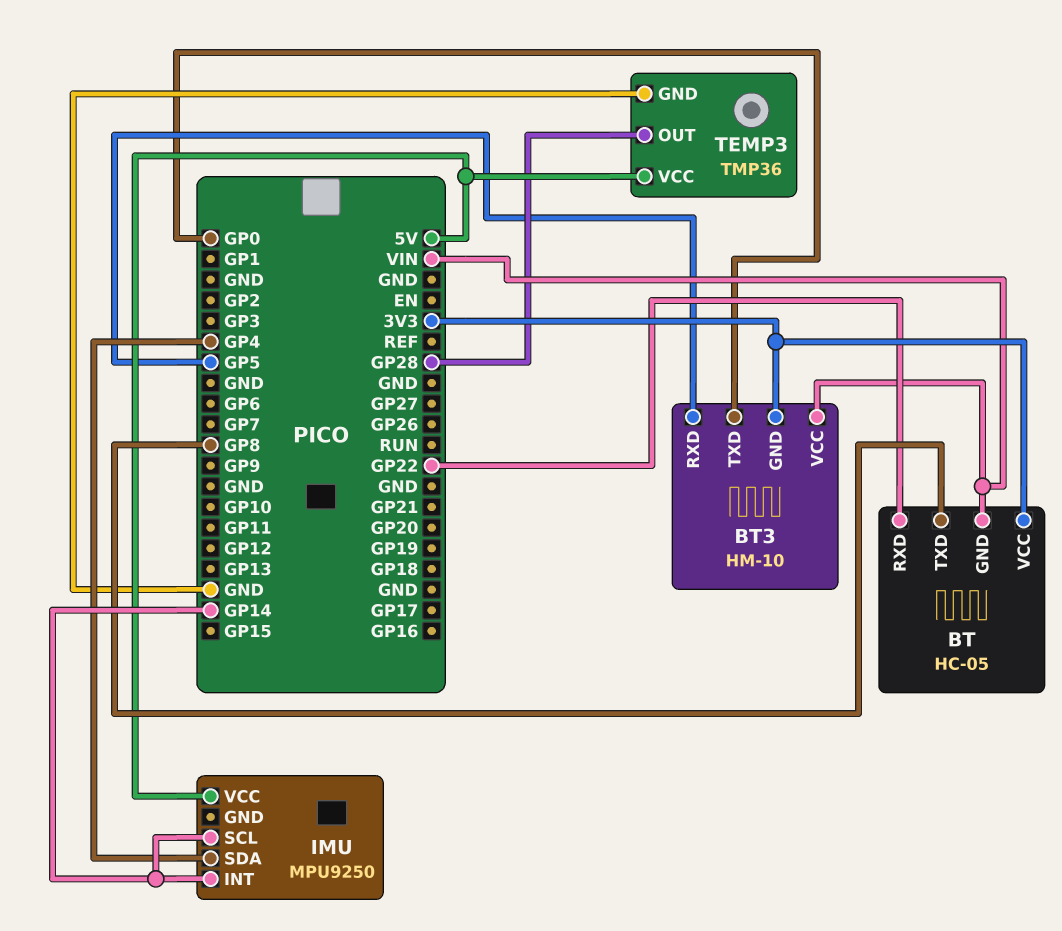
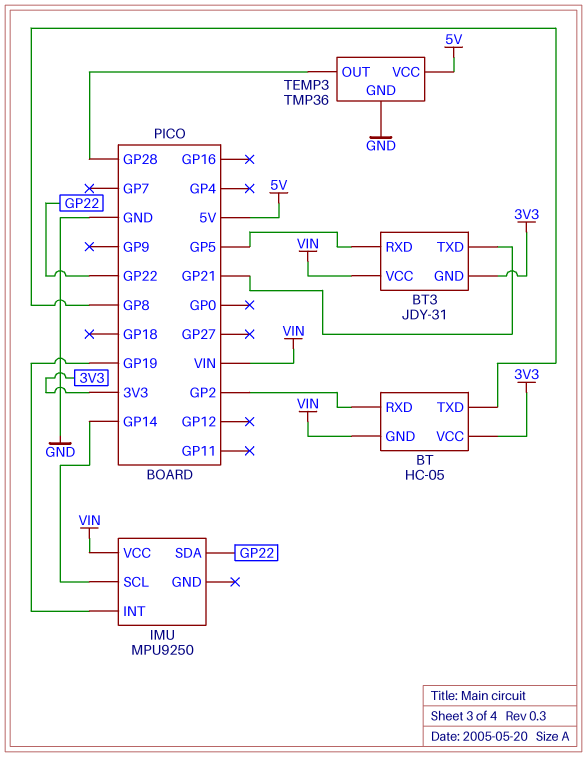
BT pin RXD: GP22 -> GP2
BT3: HM-10 -> JDY-31
BT3 pin TXD: GP0 -> GP21
IMU pin INT: GP14 -> GP19
IMU pin SDA: GP4 -> GP22
IMU pin VCC: 5V -> VIN

